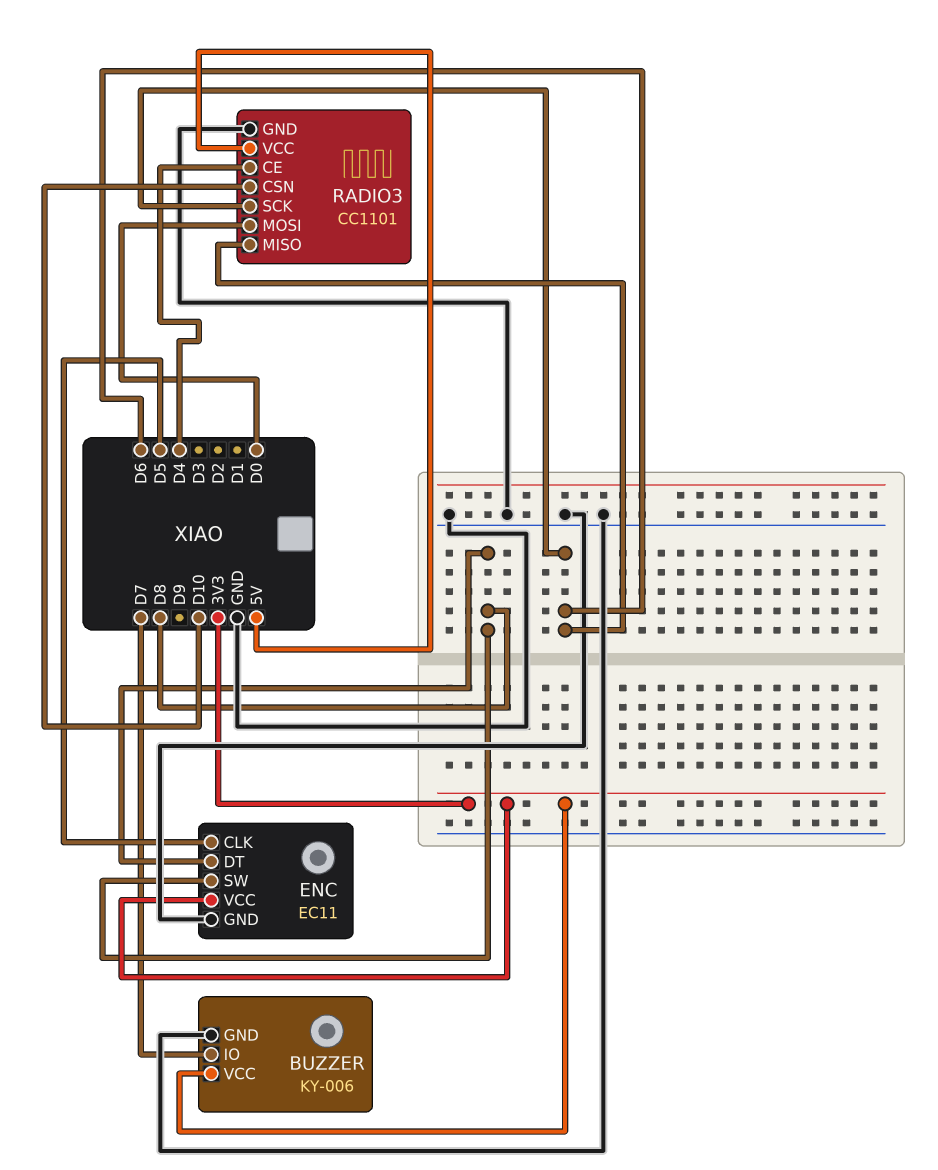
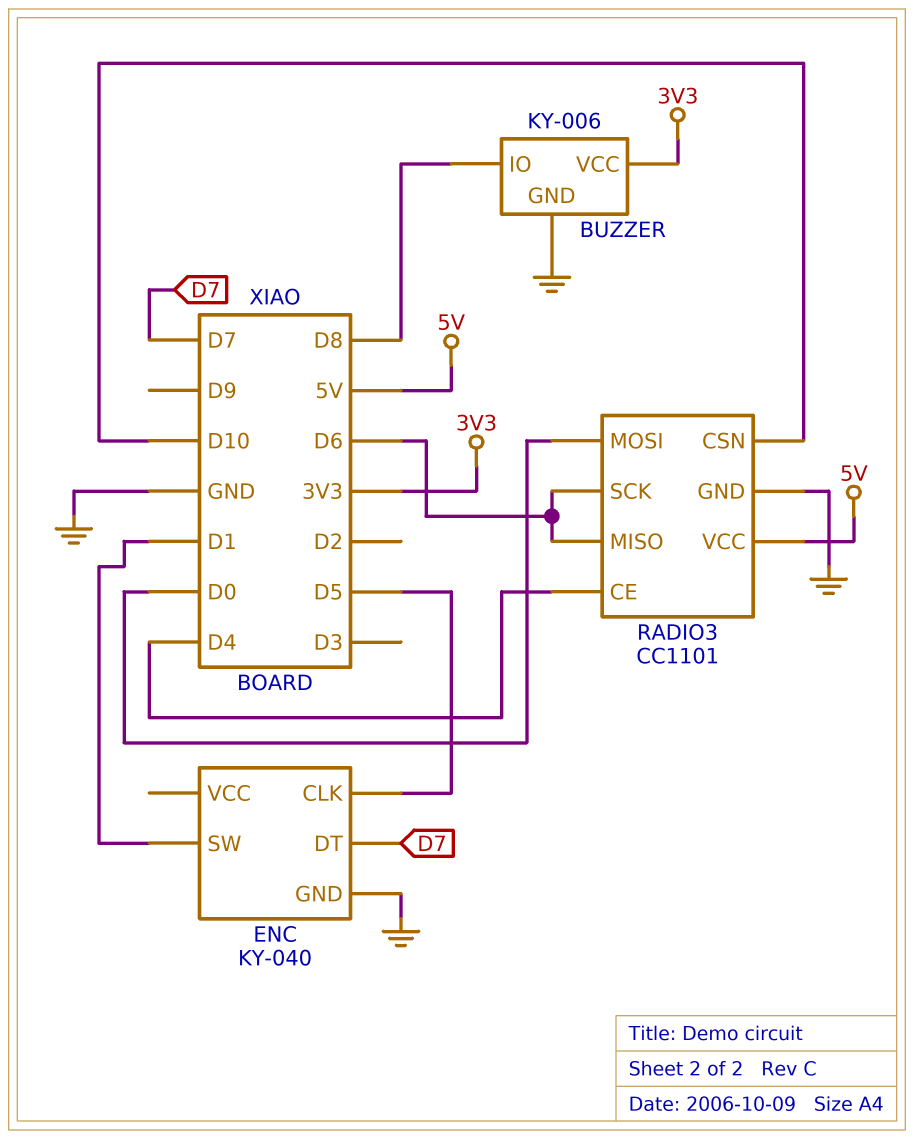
BUZZER pin IO: D7 -> D8
ENC: EC11 -> KY-040
ENC pin DT: D8 -> D7
ENC pin SW: D8 -> D1
ENC pin VCC: 3V3 -> none

